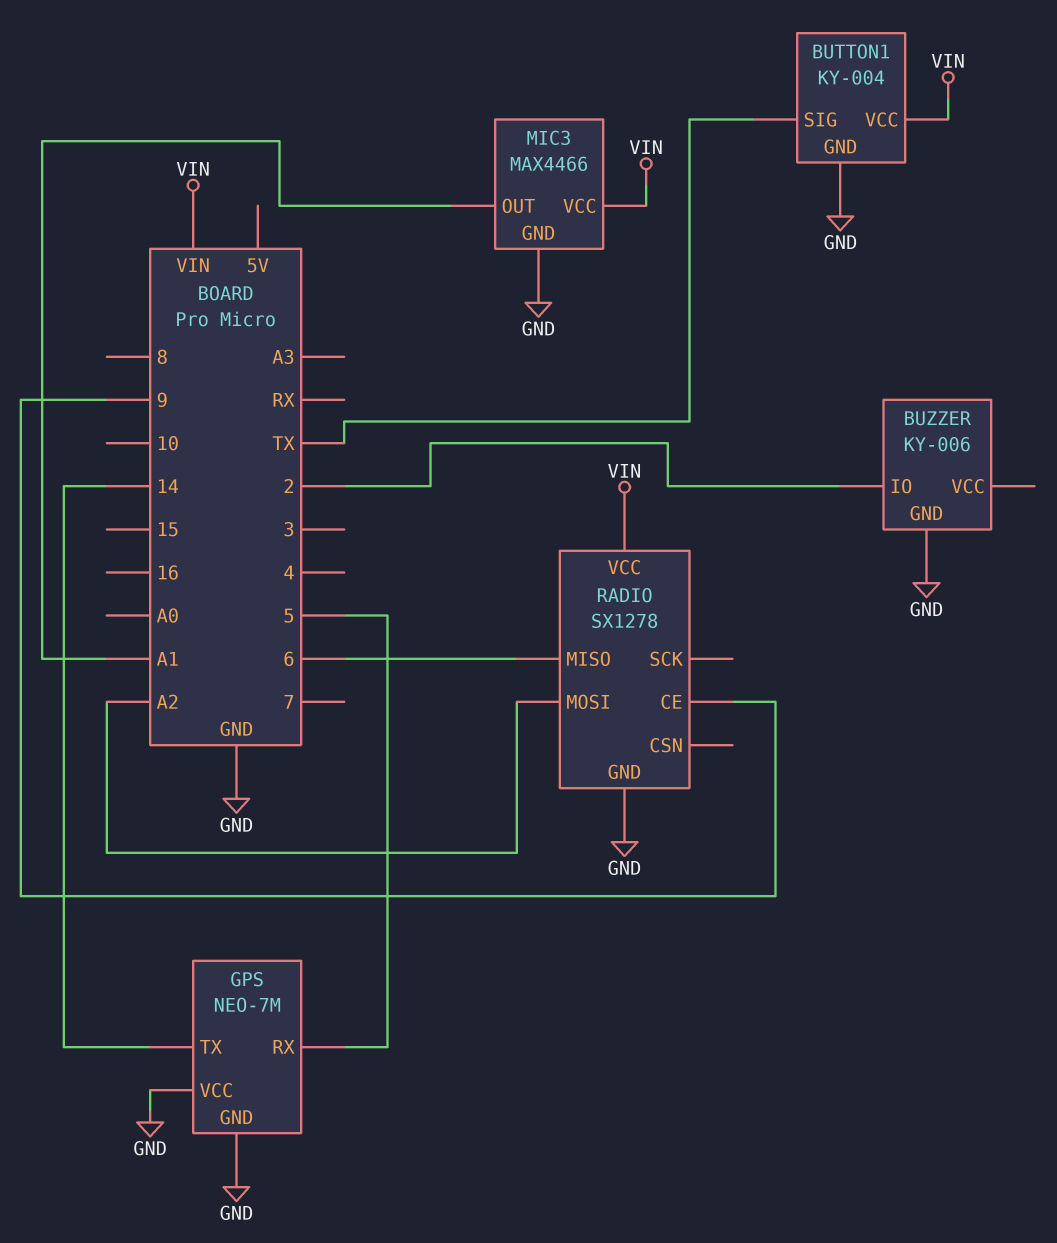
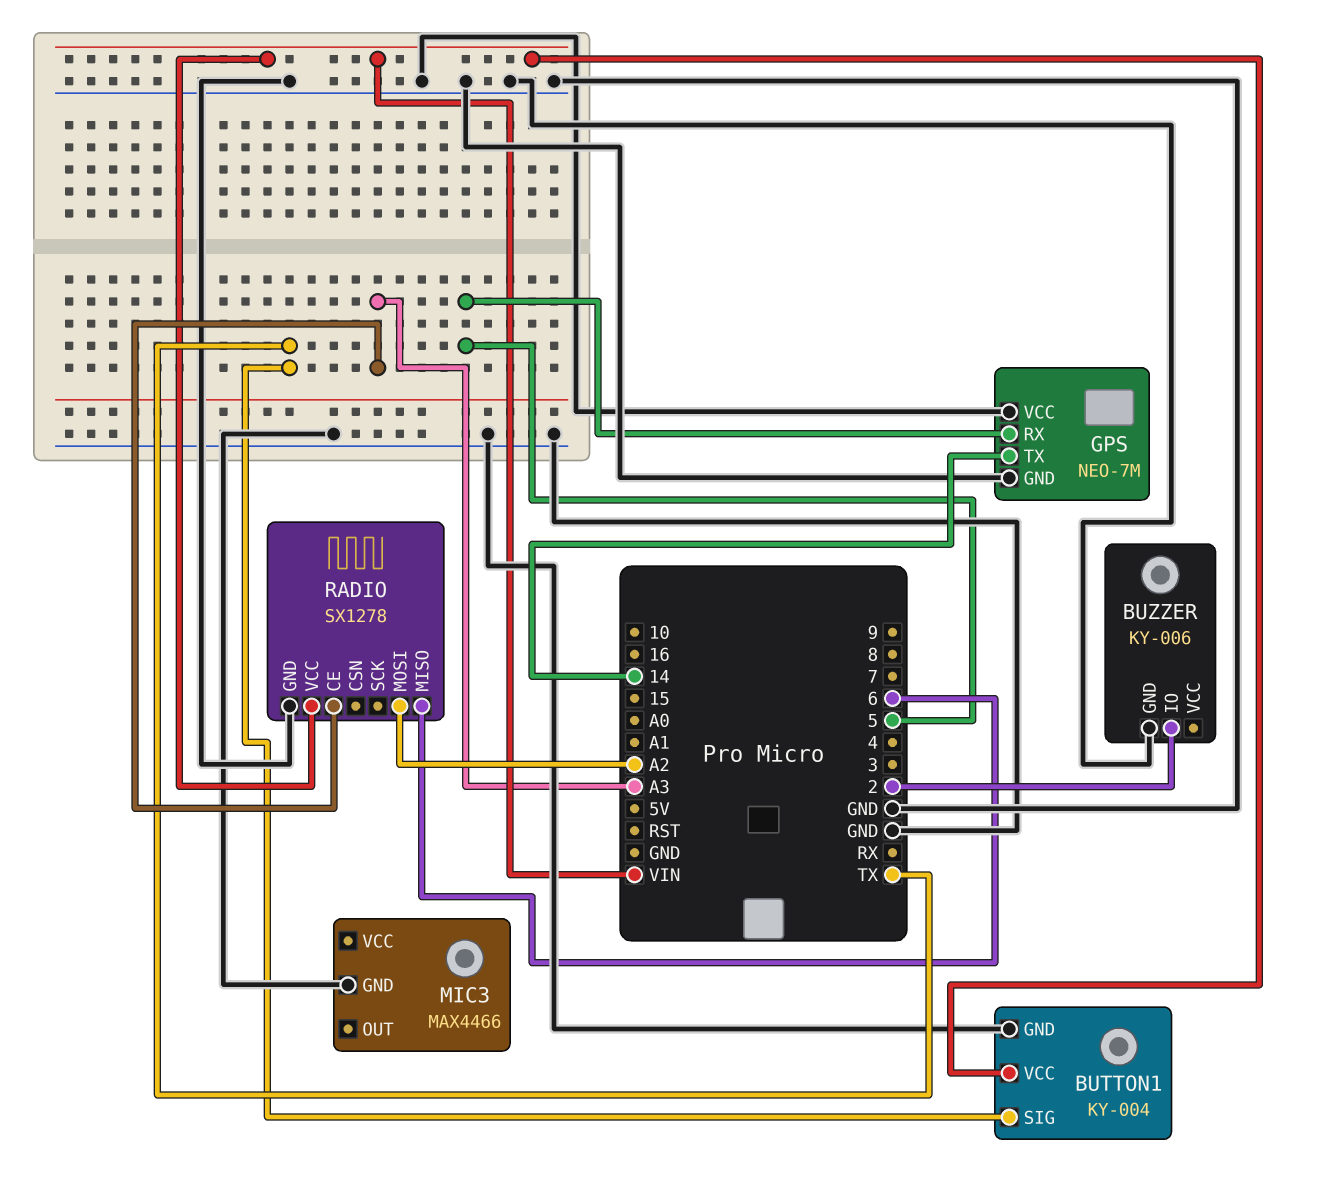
MIC3 pin OUT: A1 -> none
MIC3 pin VCC: VIN -> none
RADIO pin CE: 9 -> A3

